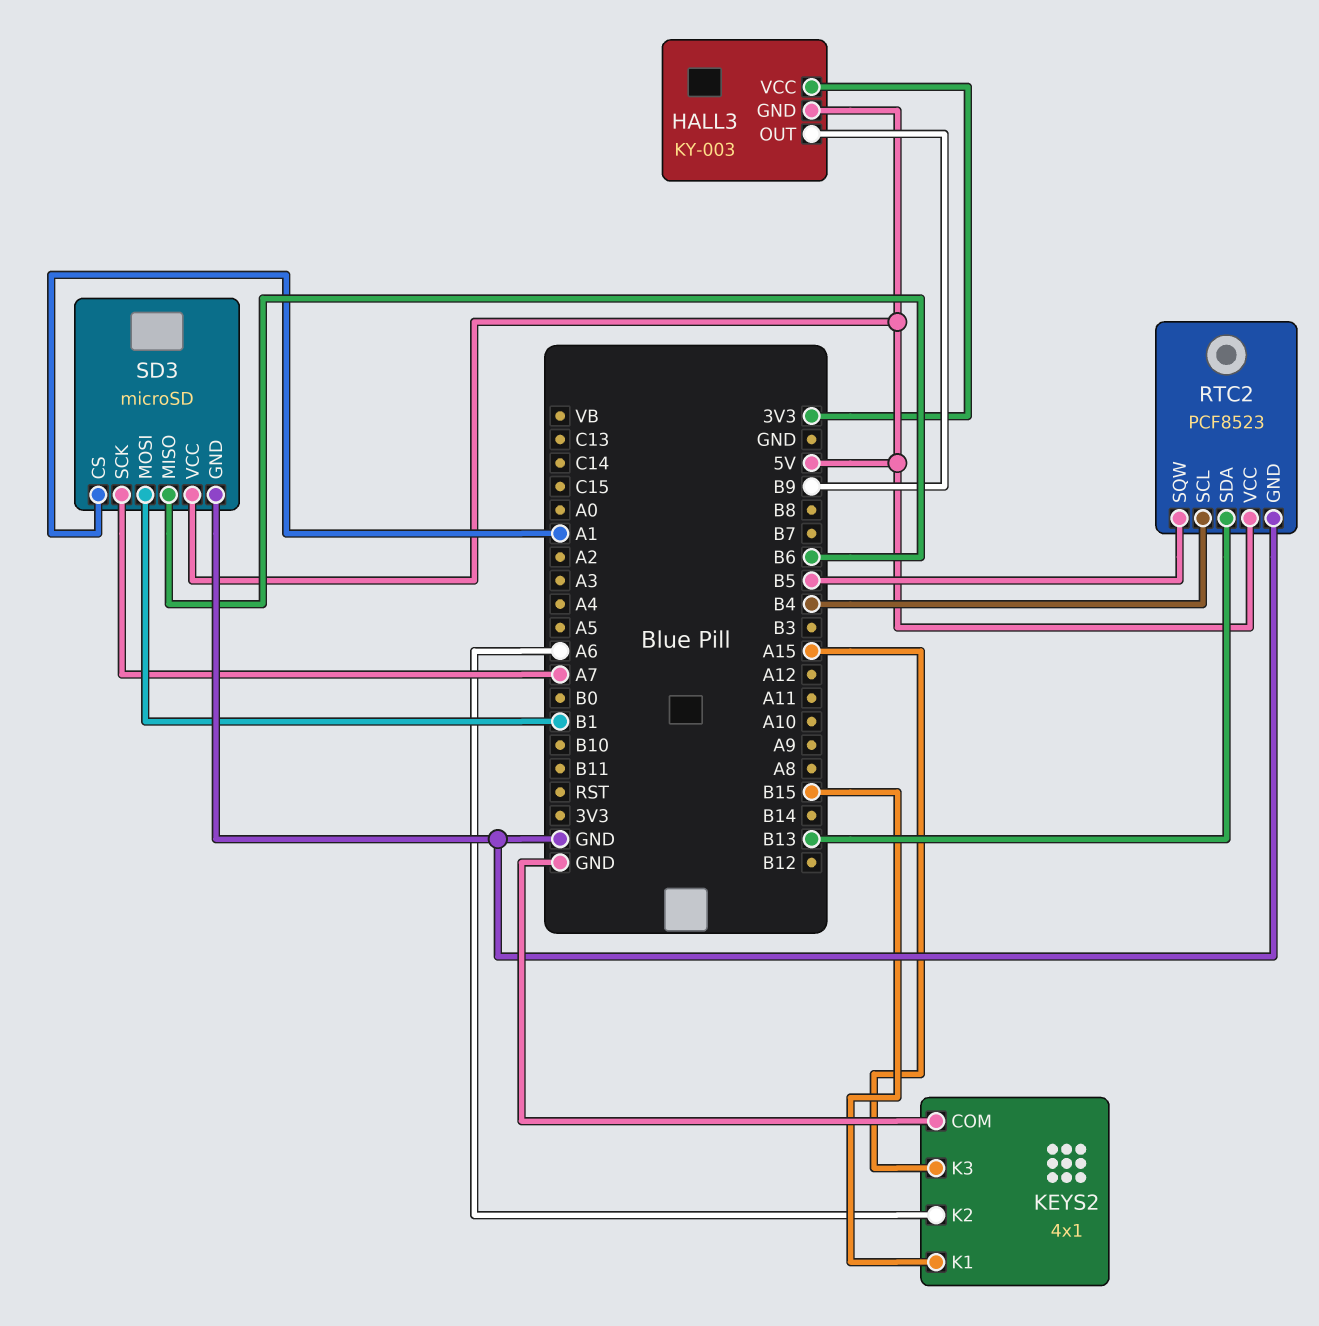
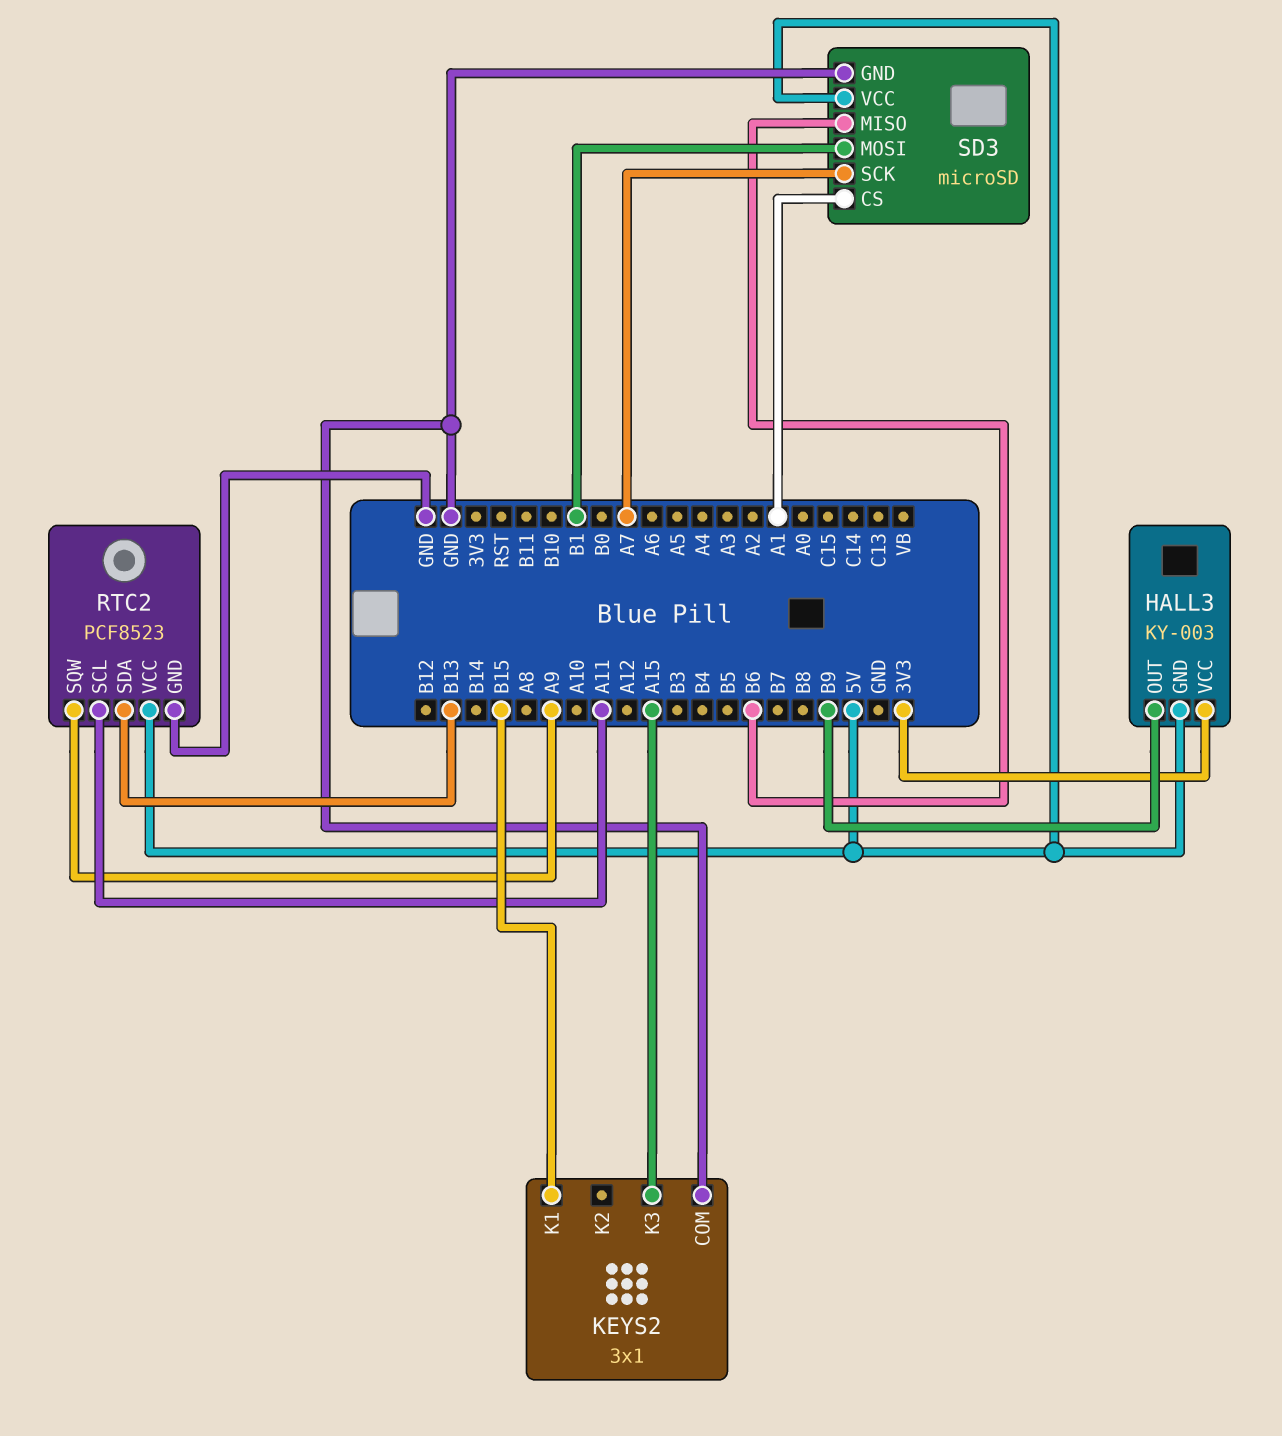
KEYS2: 4x1 -> 3x1
KEYS2 pin K2: A6 -> none
RTC2 pin SCL: B4 -> A11
RTC2 pin SQW: B5 -> A9

